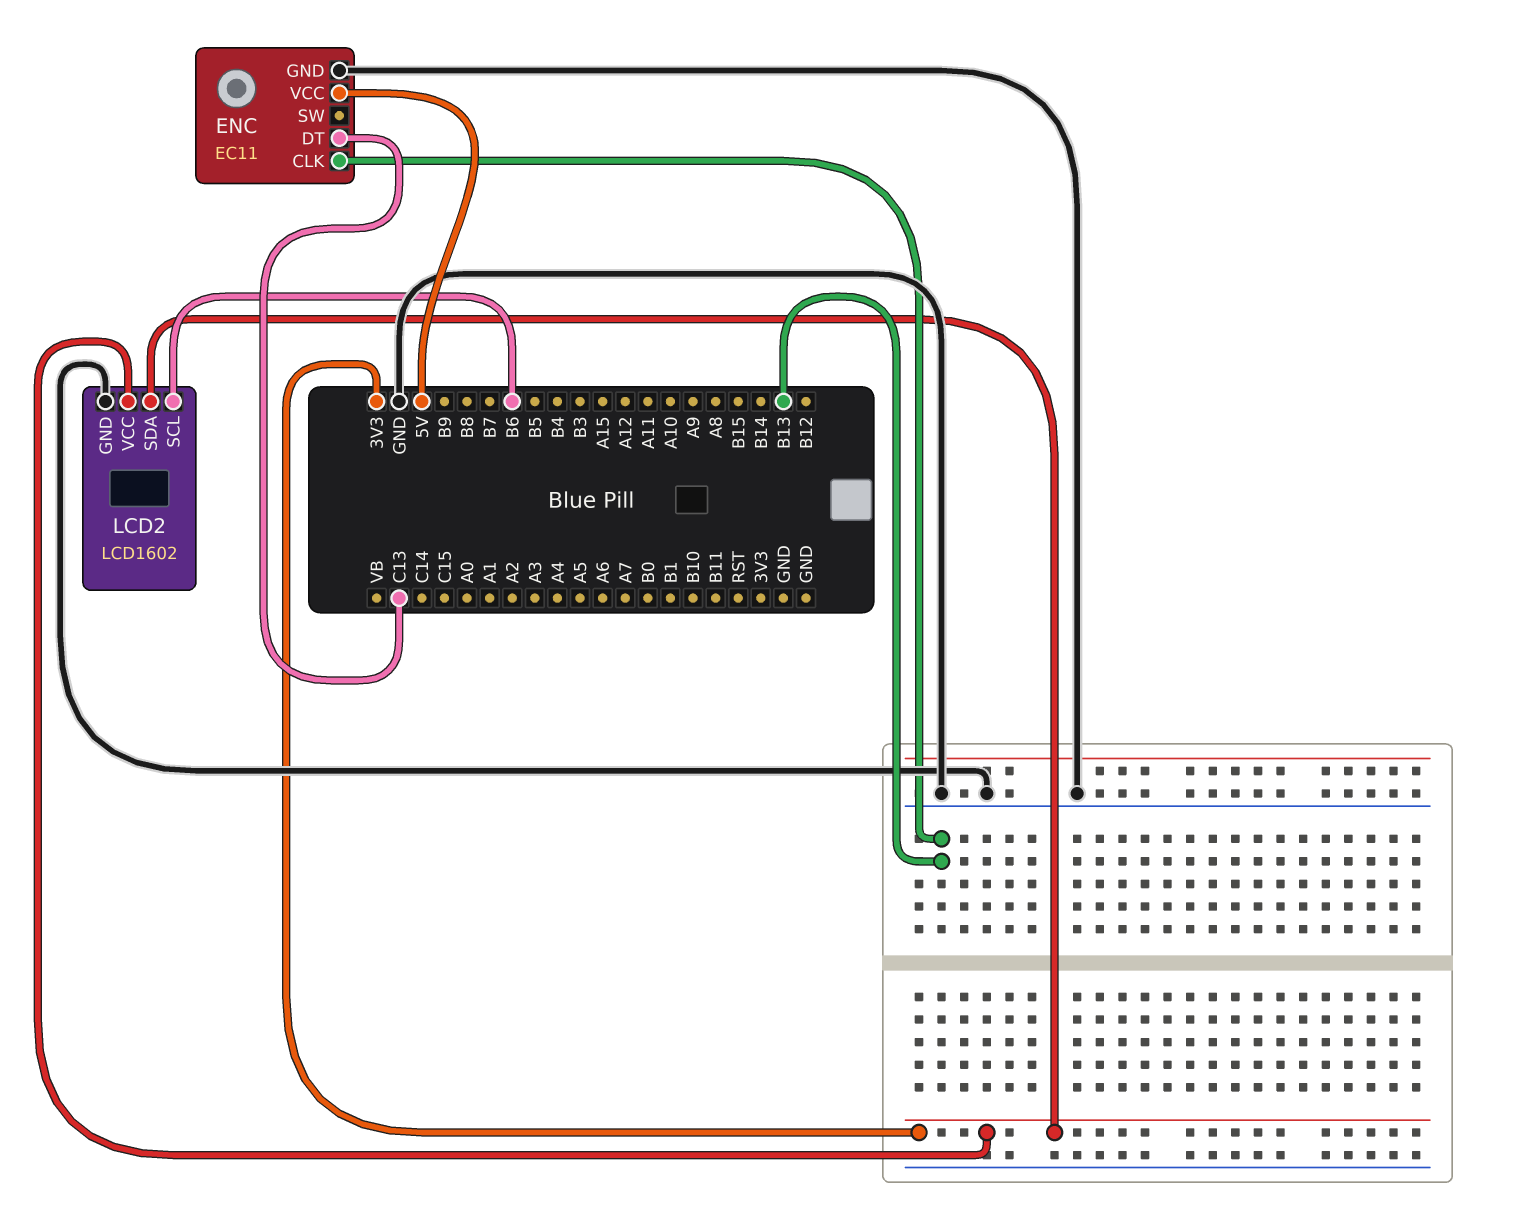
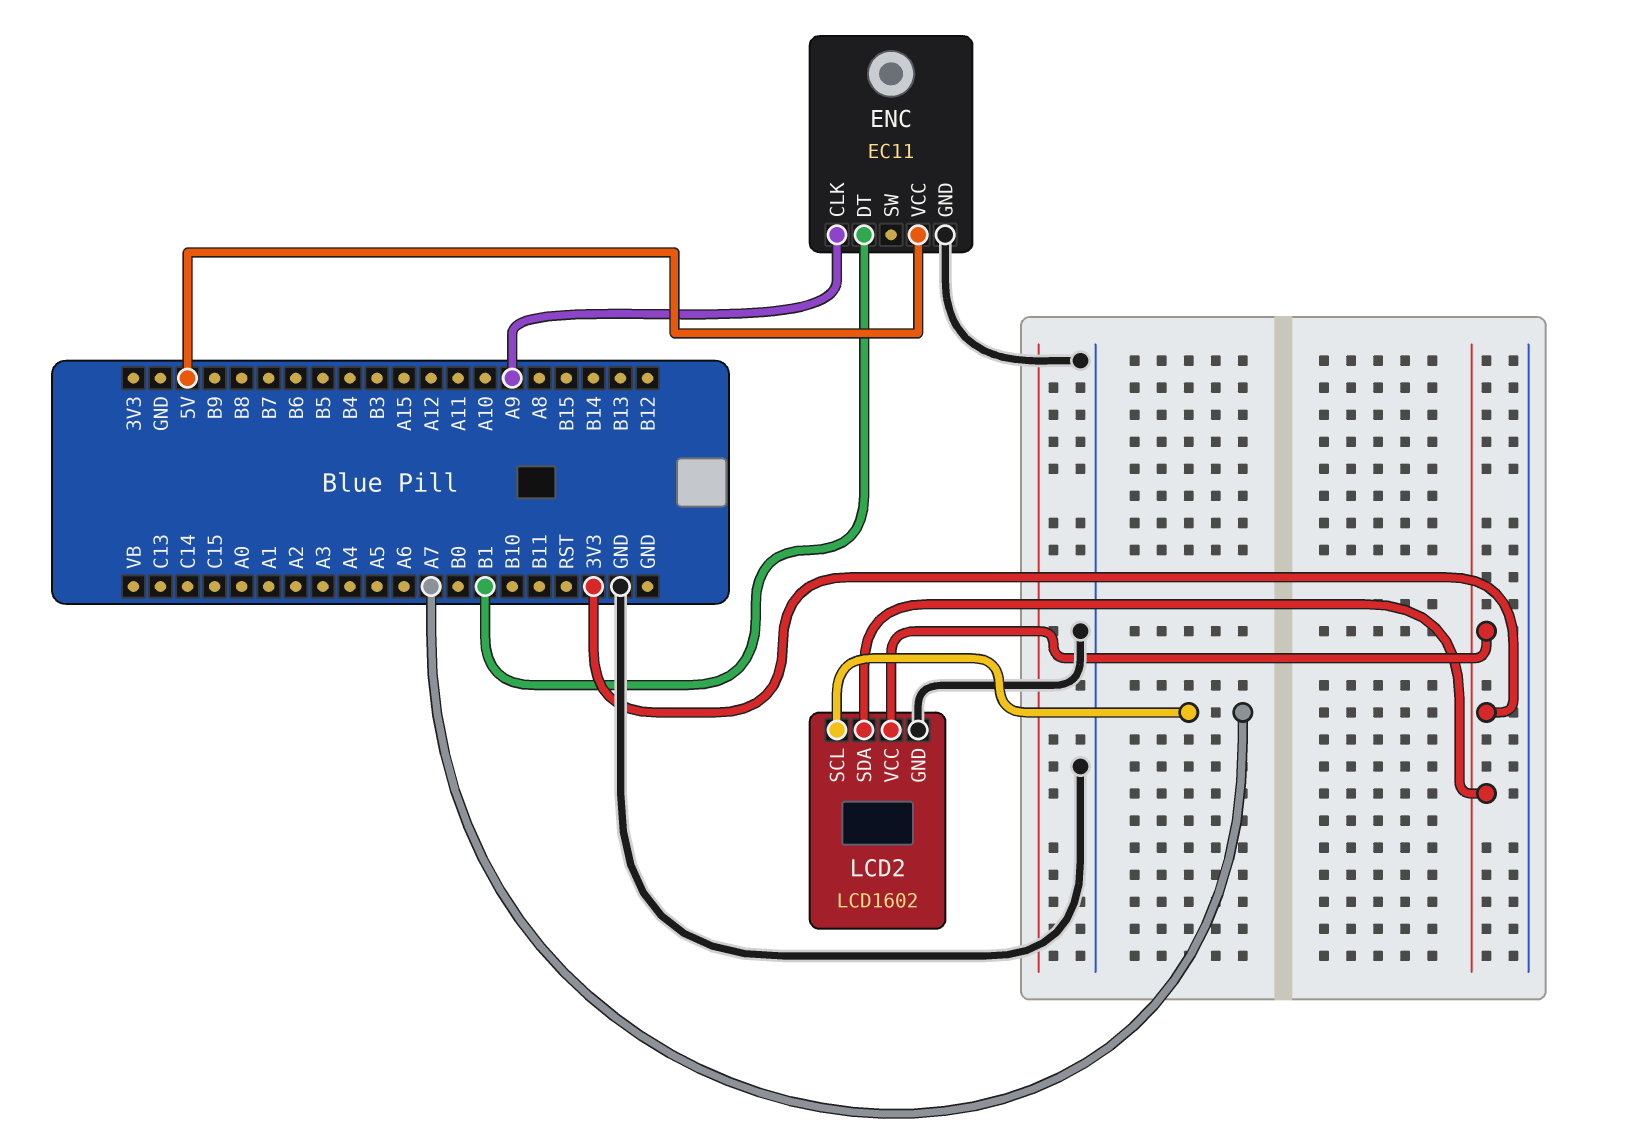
ENC pin CLK: B13 -> A9
ENC pin DT: C13 -> B1
LCD2 pin SCL: B6 -> A7

